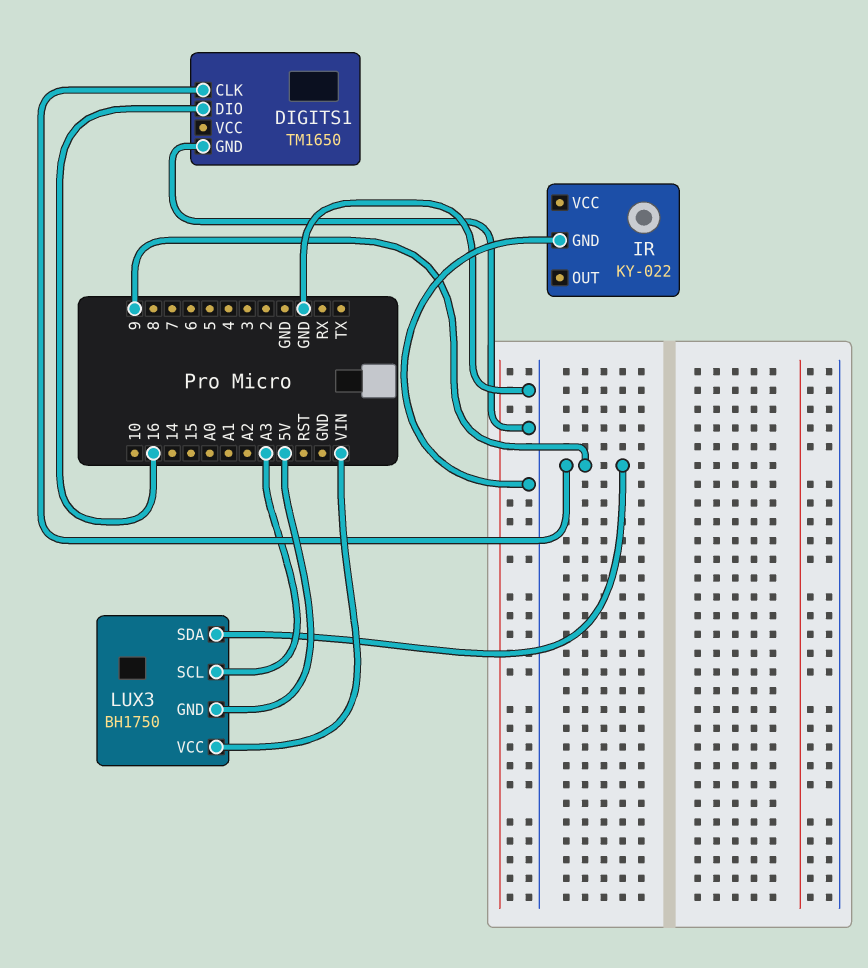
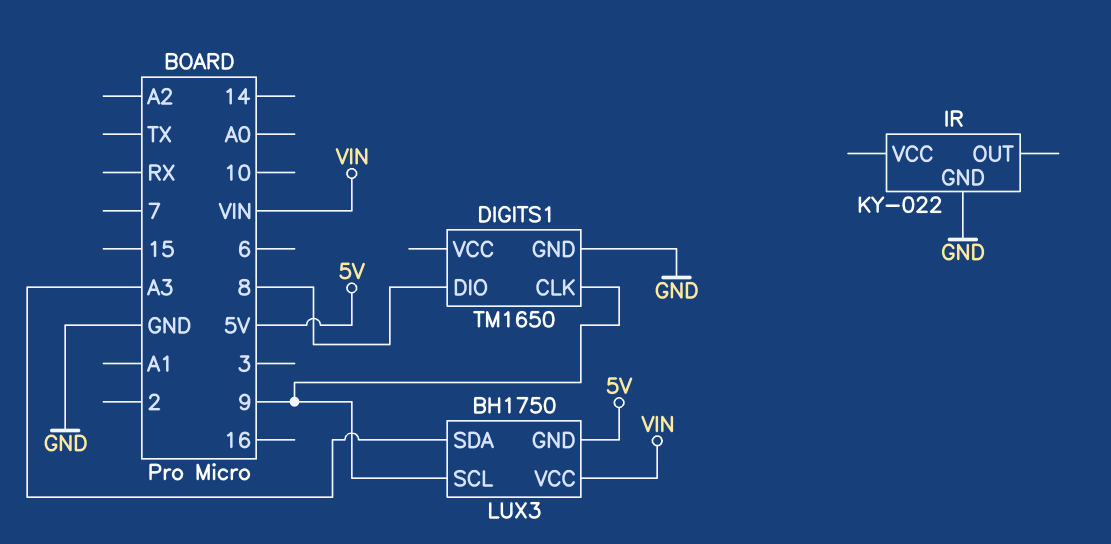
DIGITS1 pin DIO: 16 -> 8
LUX3 pin SCL: A3 -> 9
LUX3 pin SDA: 9 -> A3

